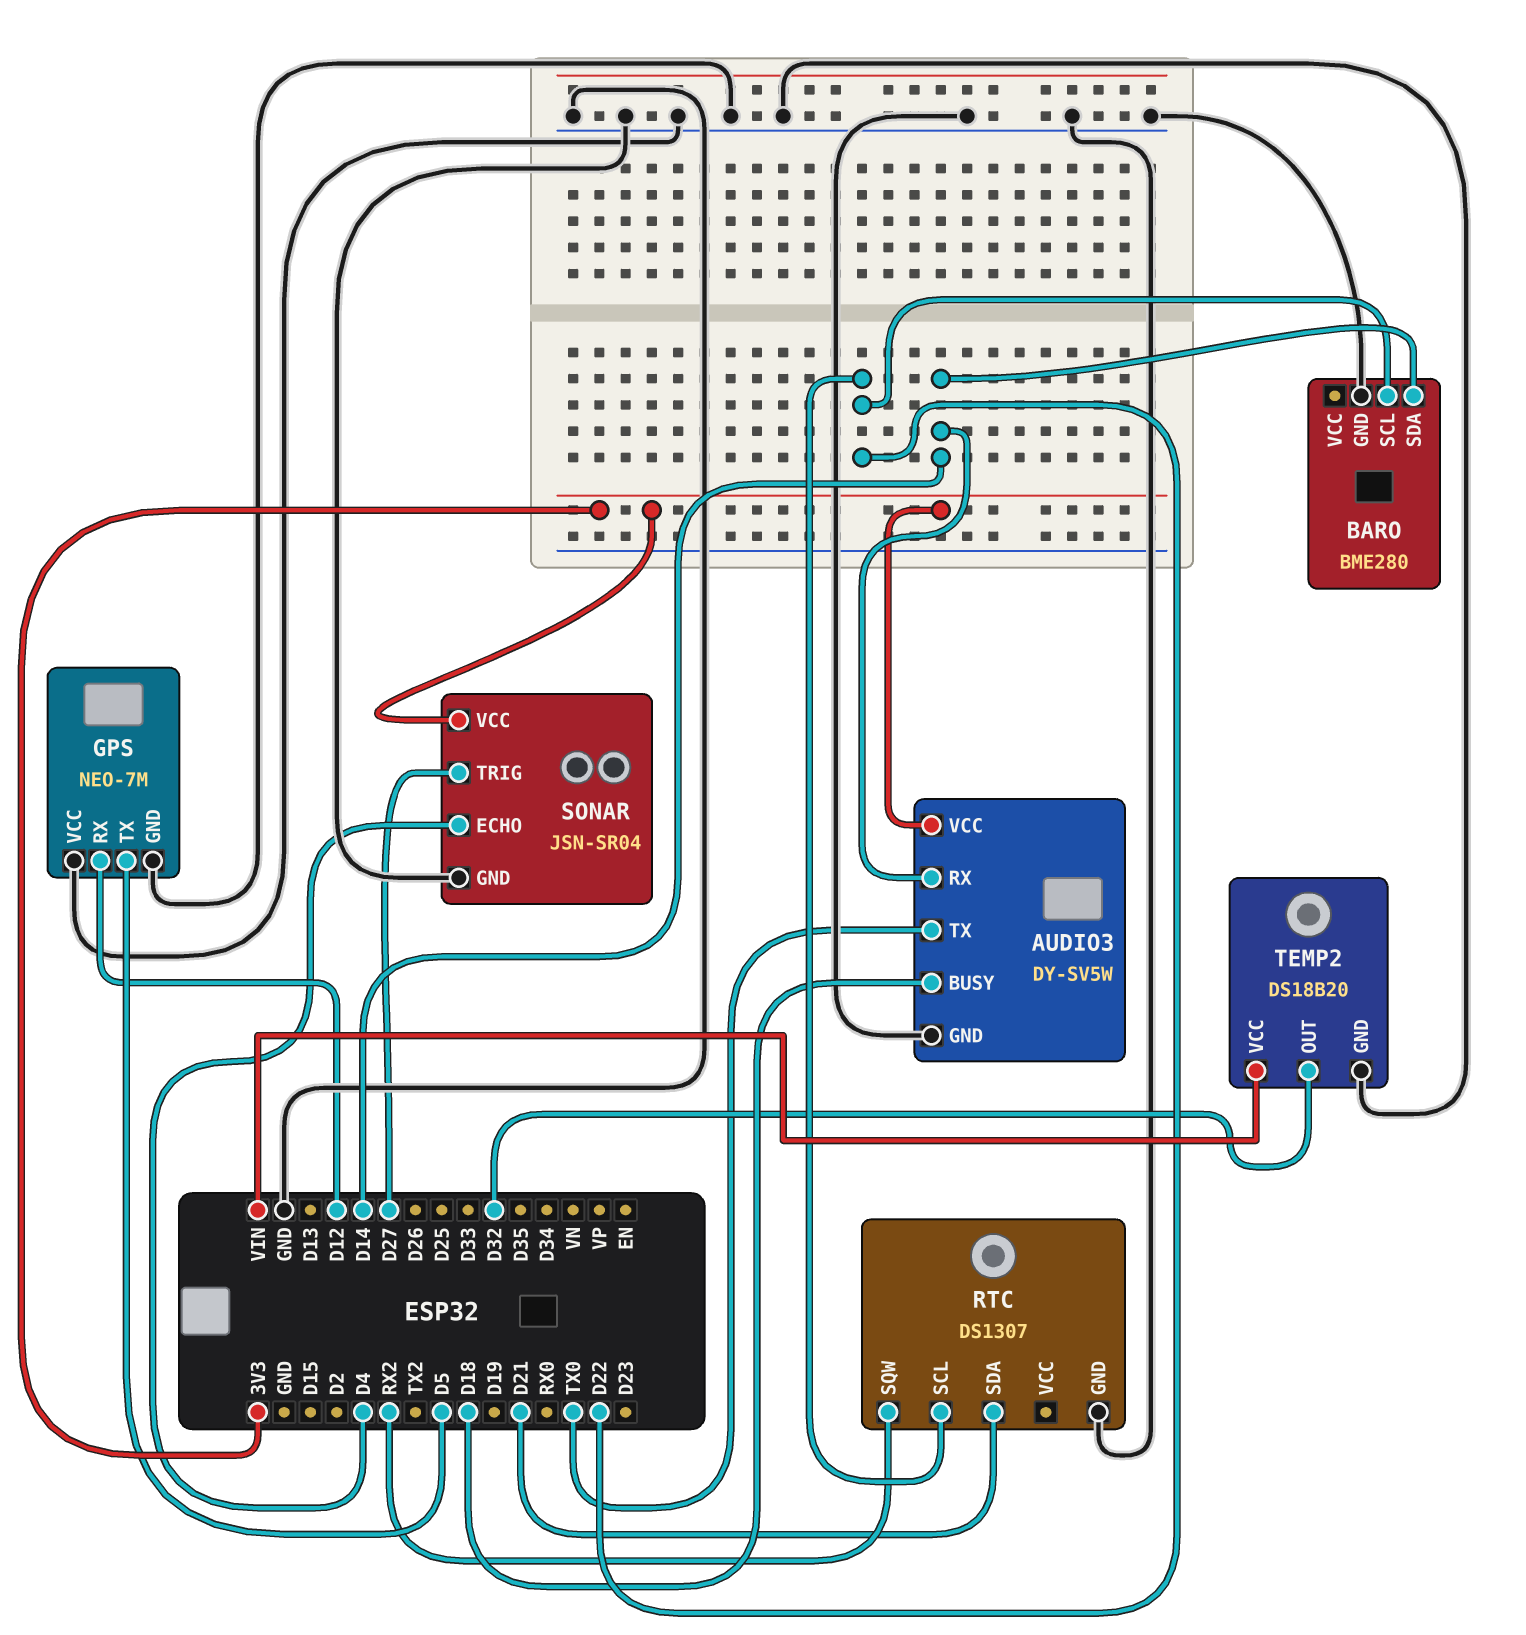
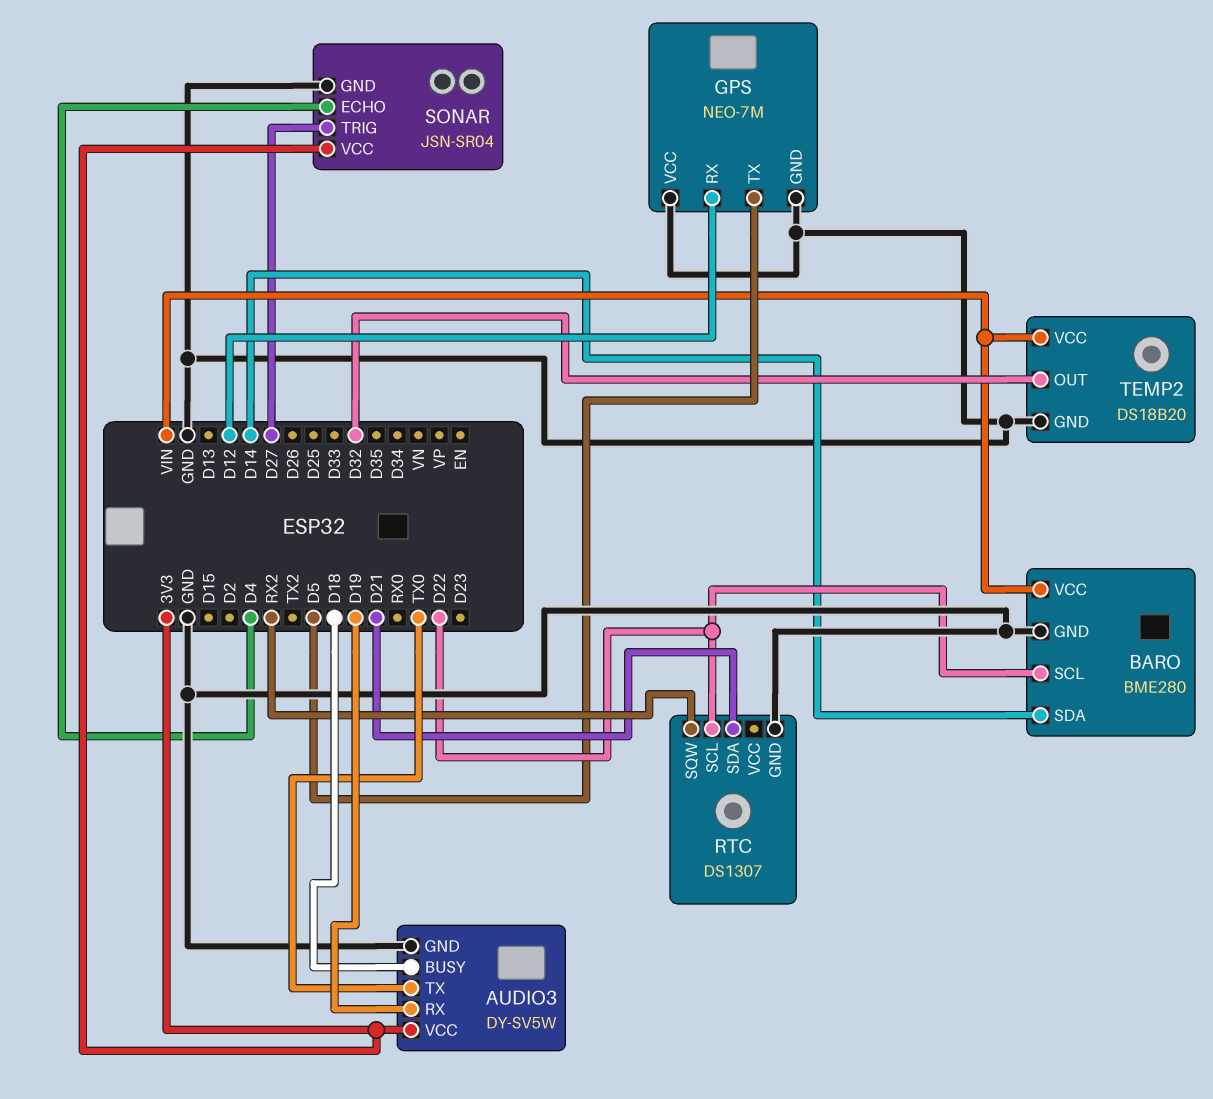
AUDIO3 pin RX: D14 -> D19
BARO pin VCC: none -> VIN

